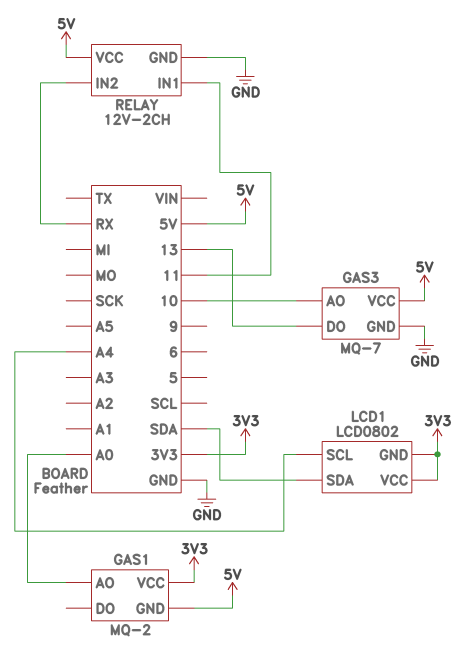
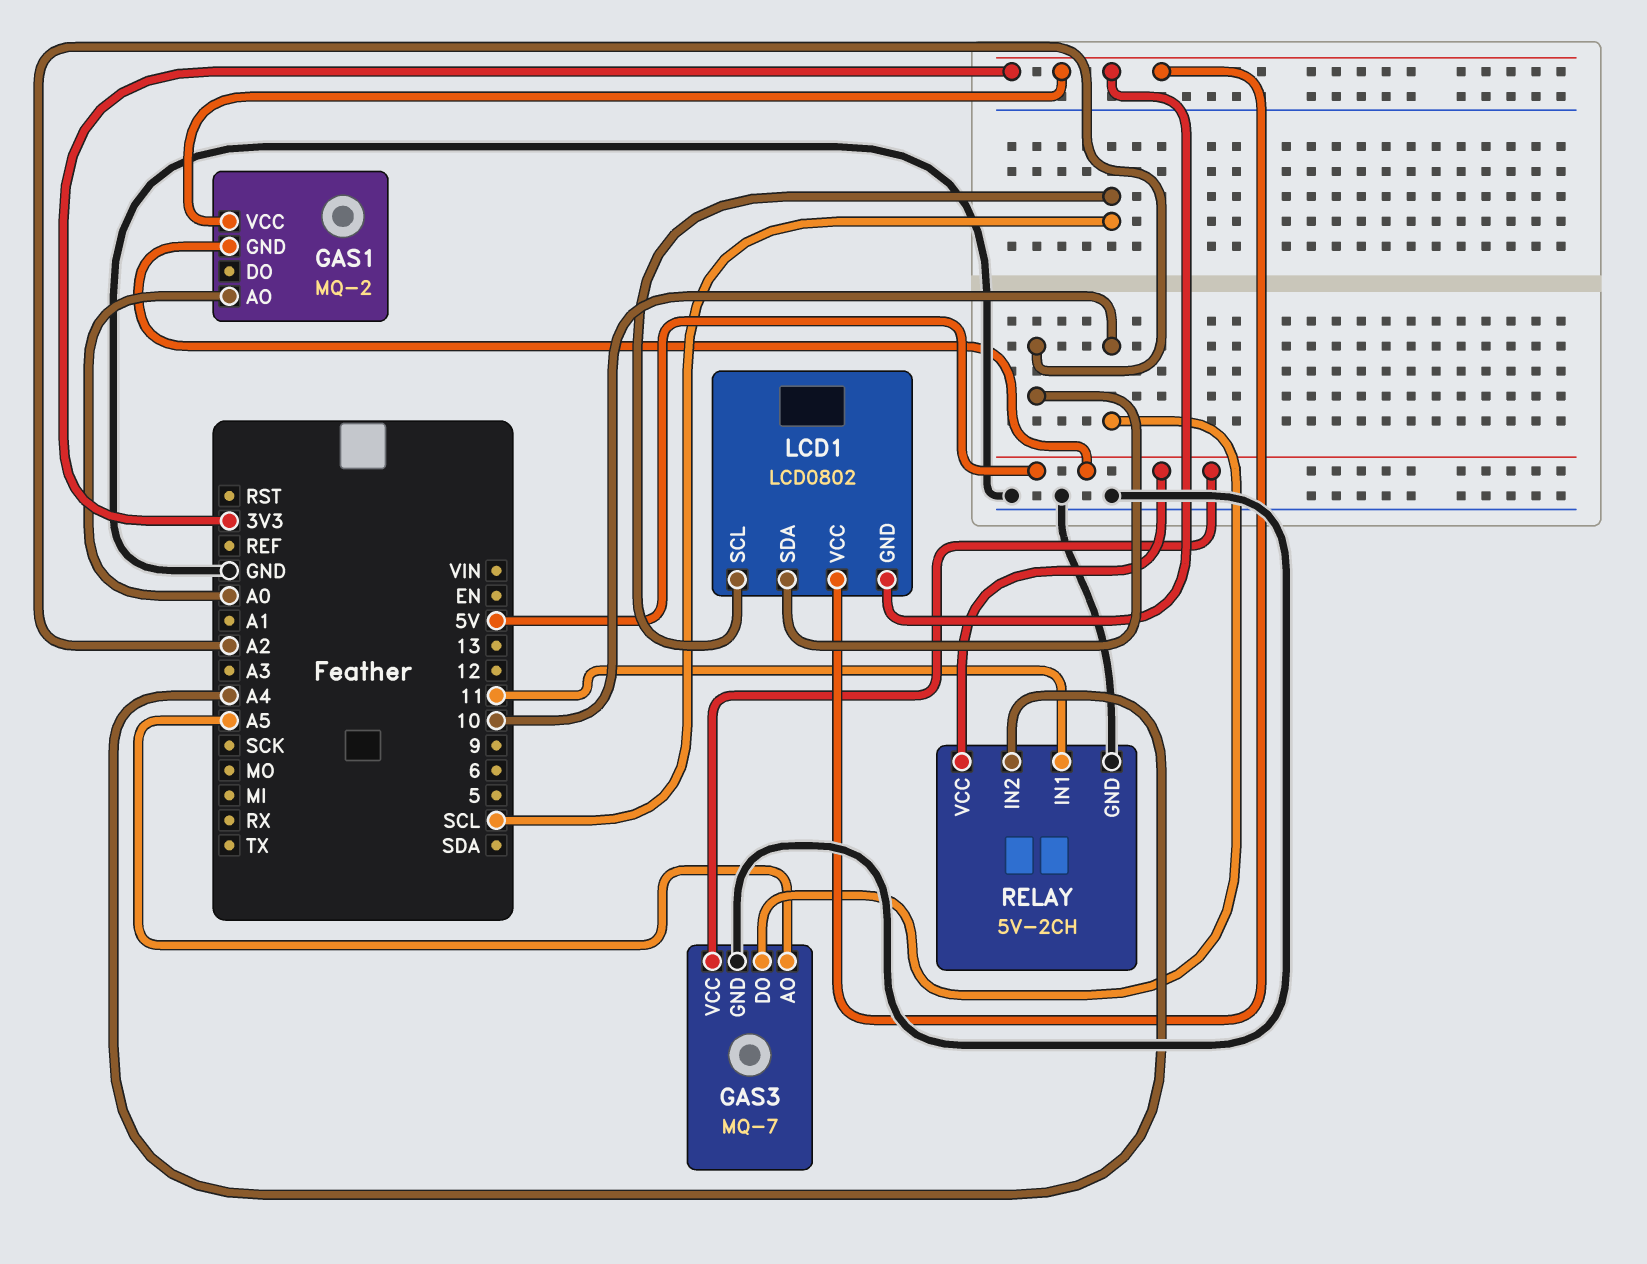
GAS3 pin AO: 10 -> A5
GAS3 pin DO: 13 -> 10
LCD1 pin SCL: A4 -> SCL
LCD1 pin SDA: SDA -> A2
RELAY: 12V-2CH -> 5V-2CH
RELAY pin IN2: RX -> A4

